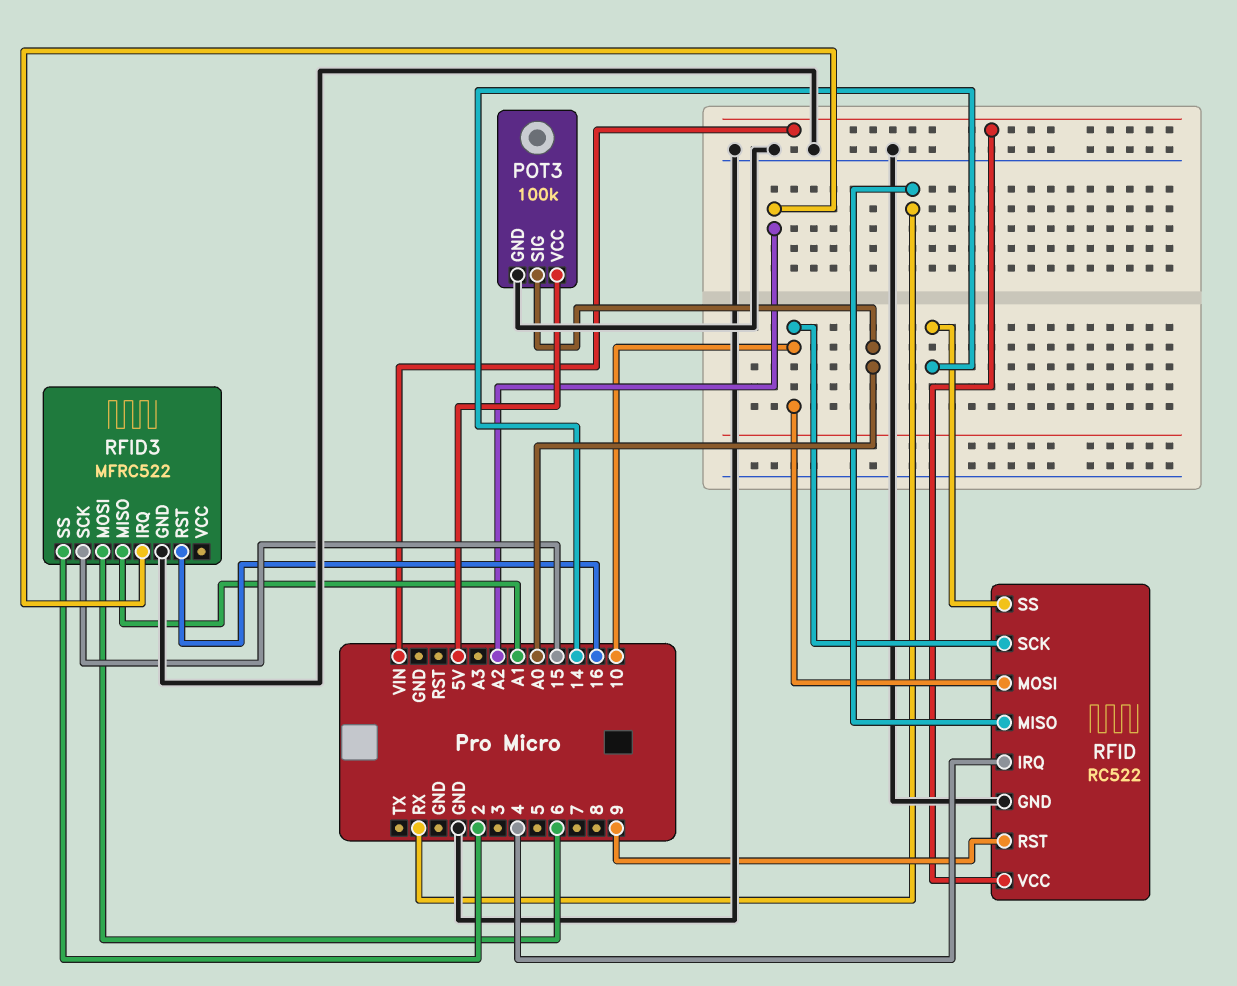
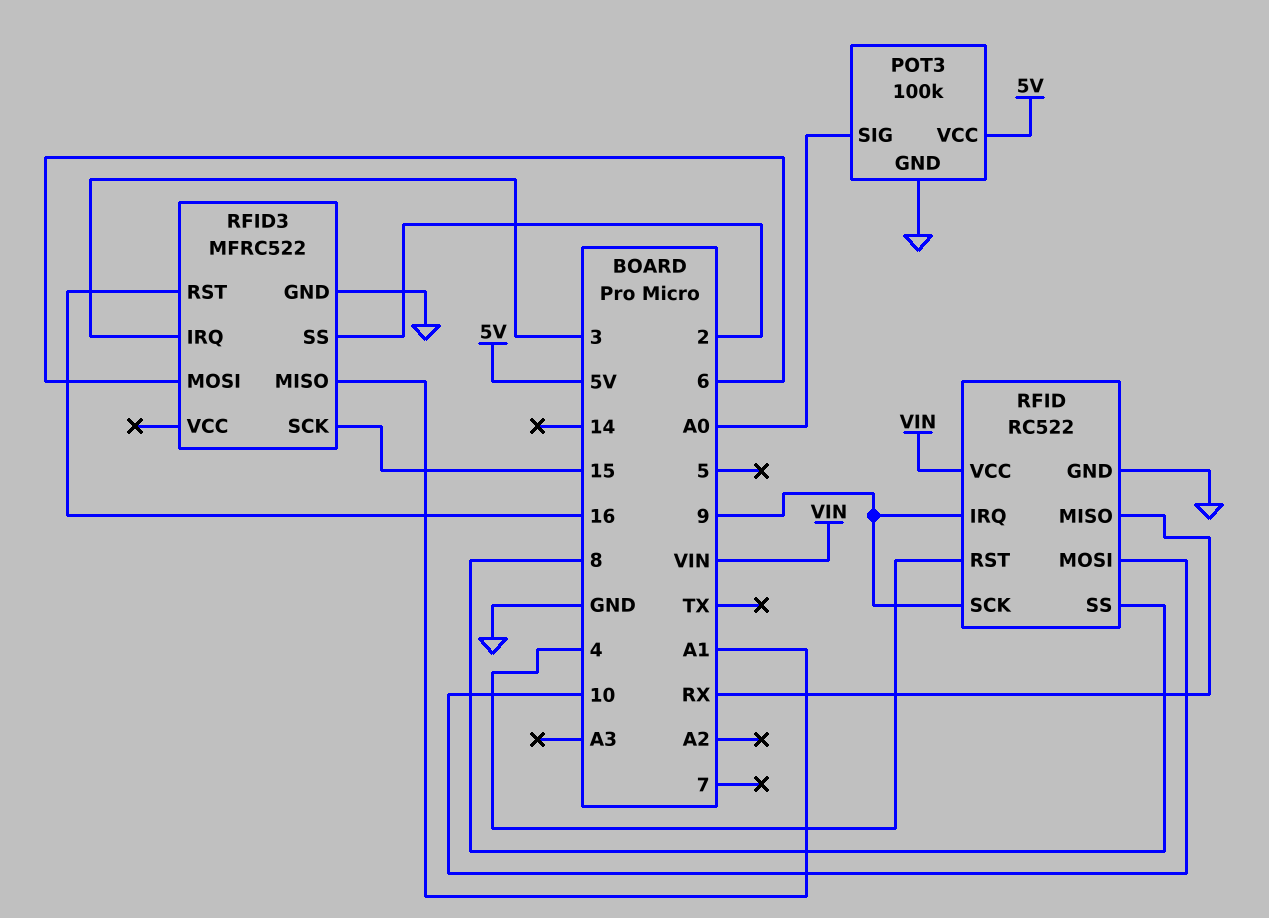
RFID pin IRQ: 4 -> 9
RFID pin RST: 9 -> 4
RFID pin SCK: 10 -> 9
RFID pin SS: 14 -> 8
RFID3 pin IRQ: A2 -> 3

